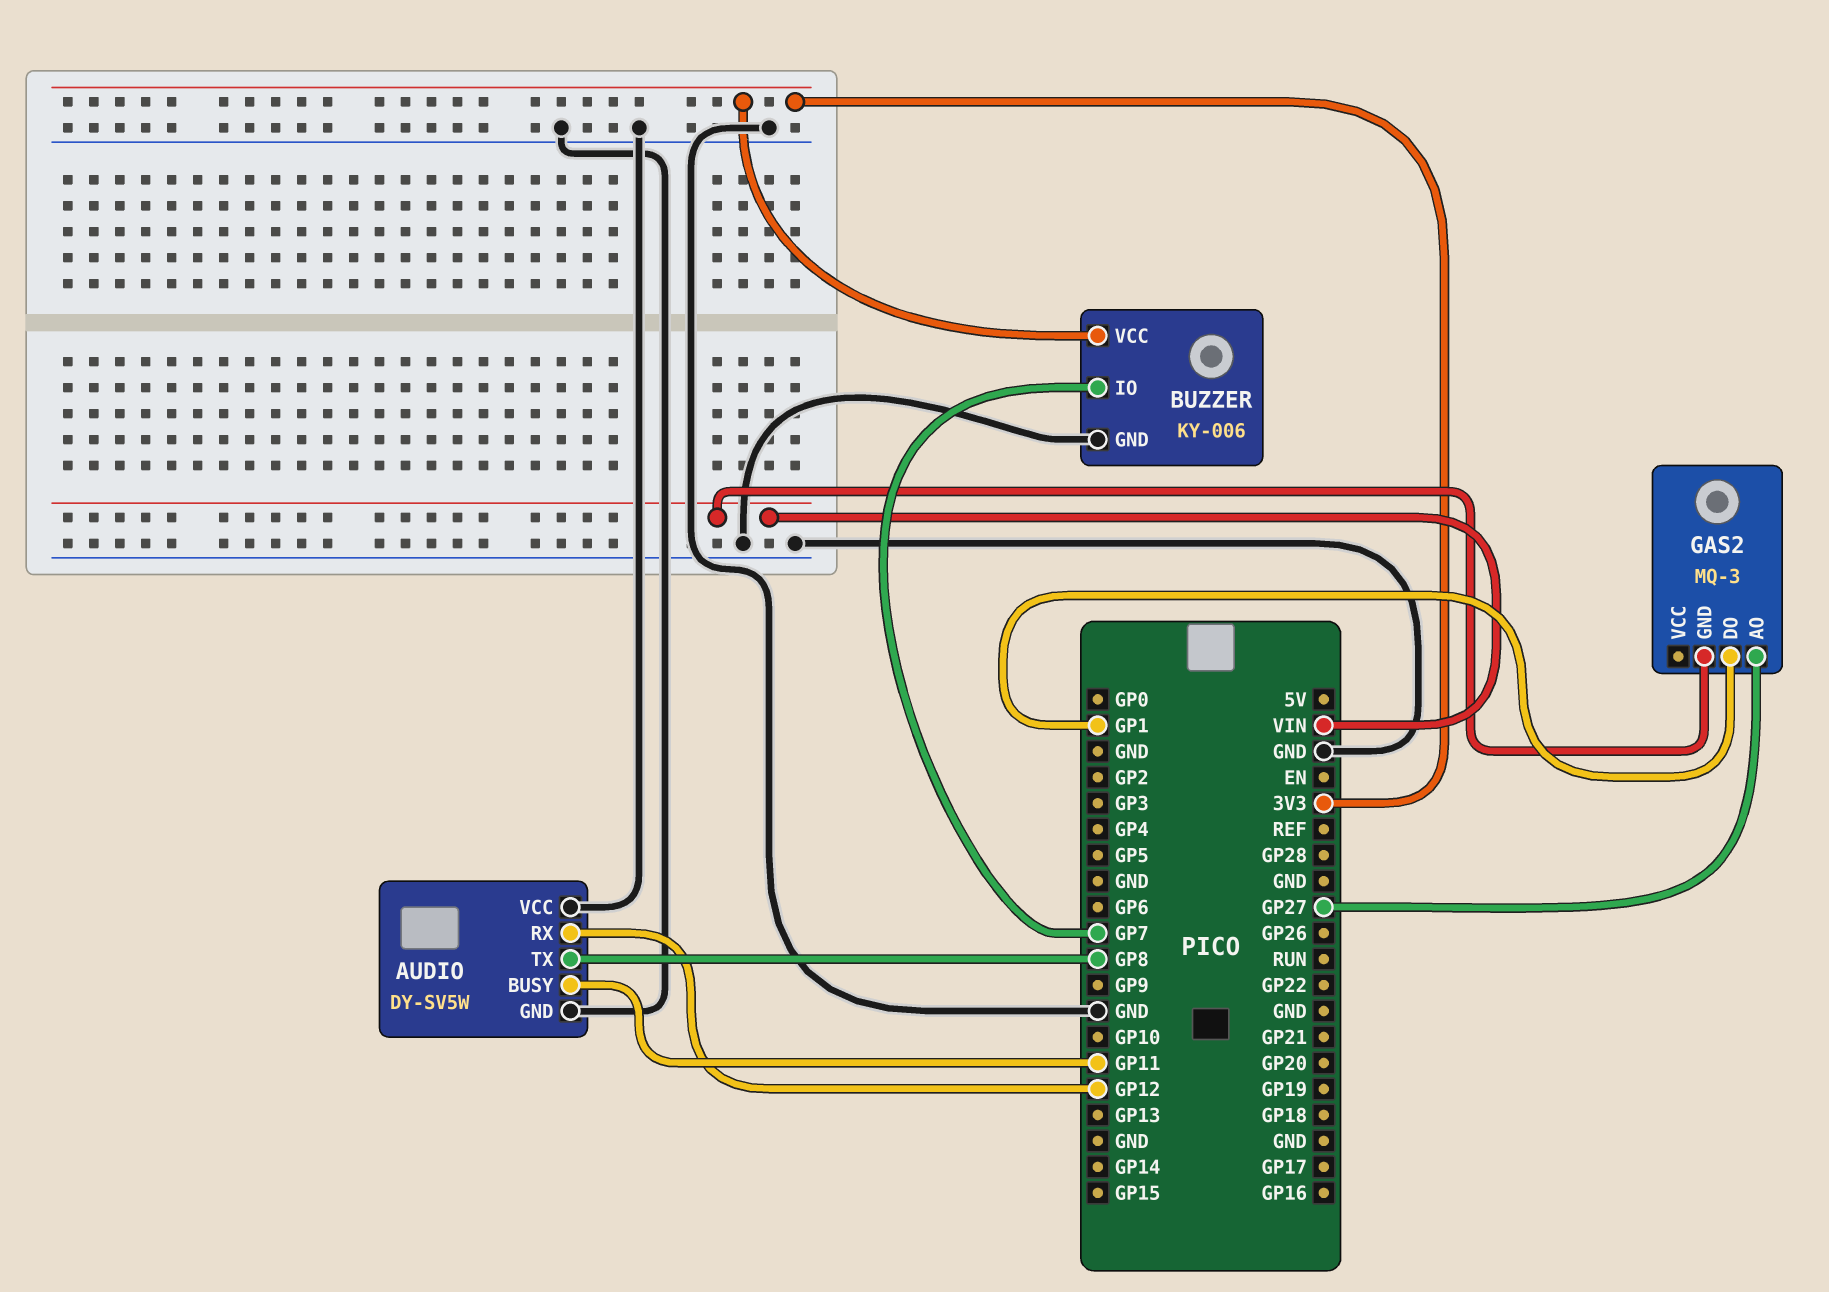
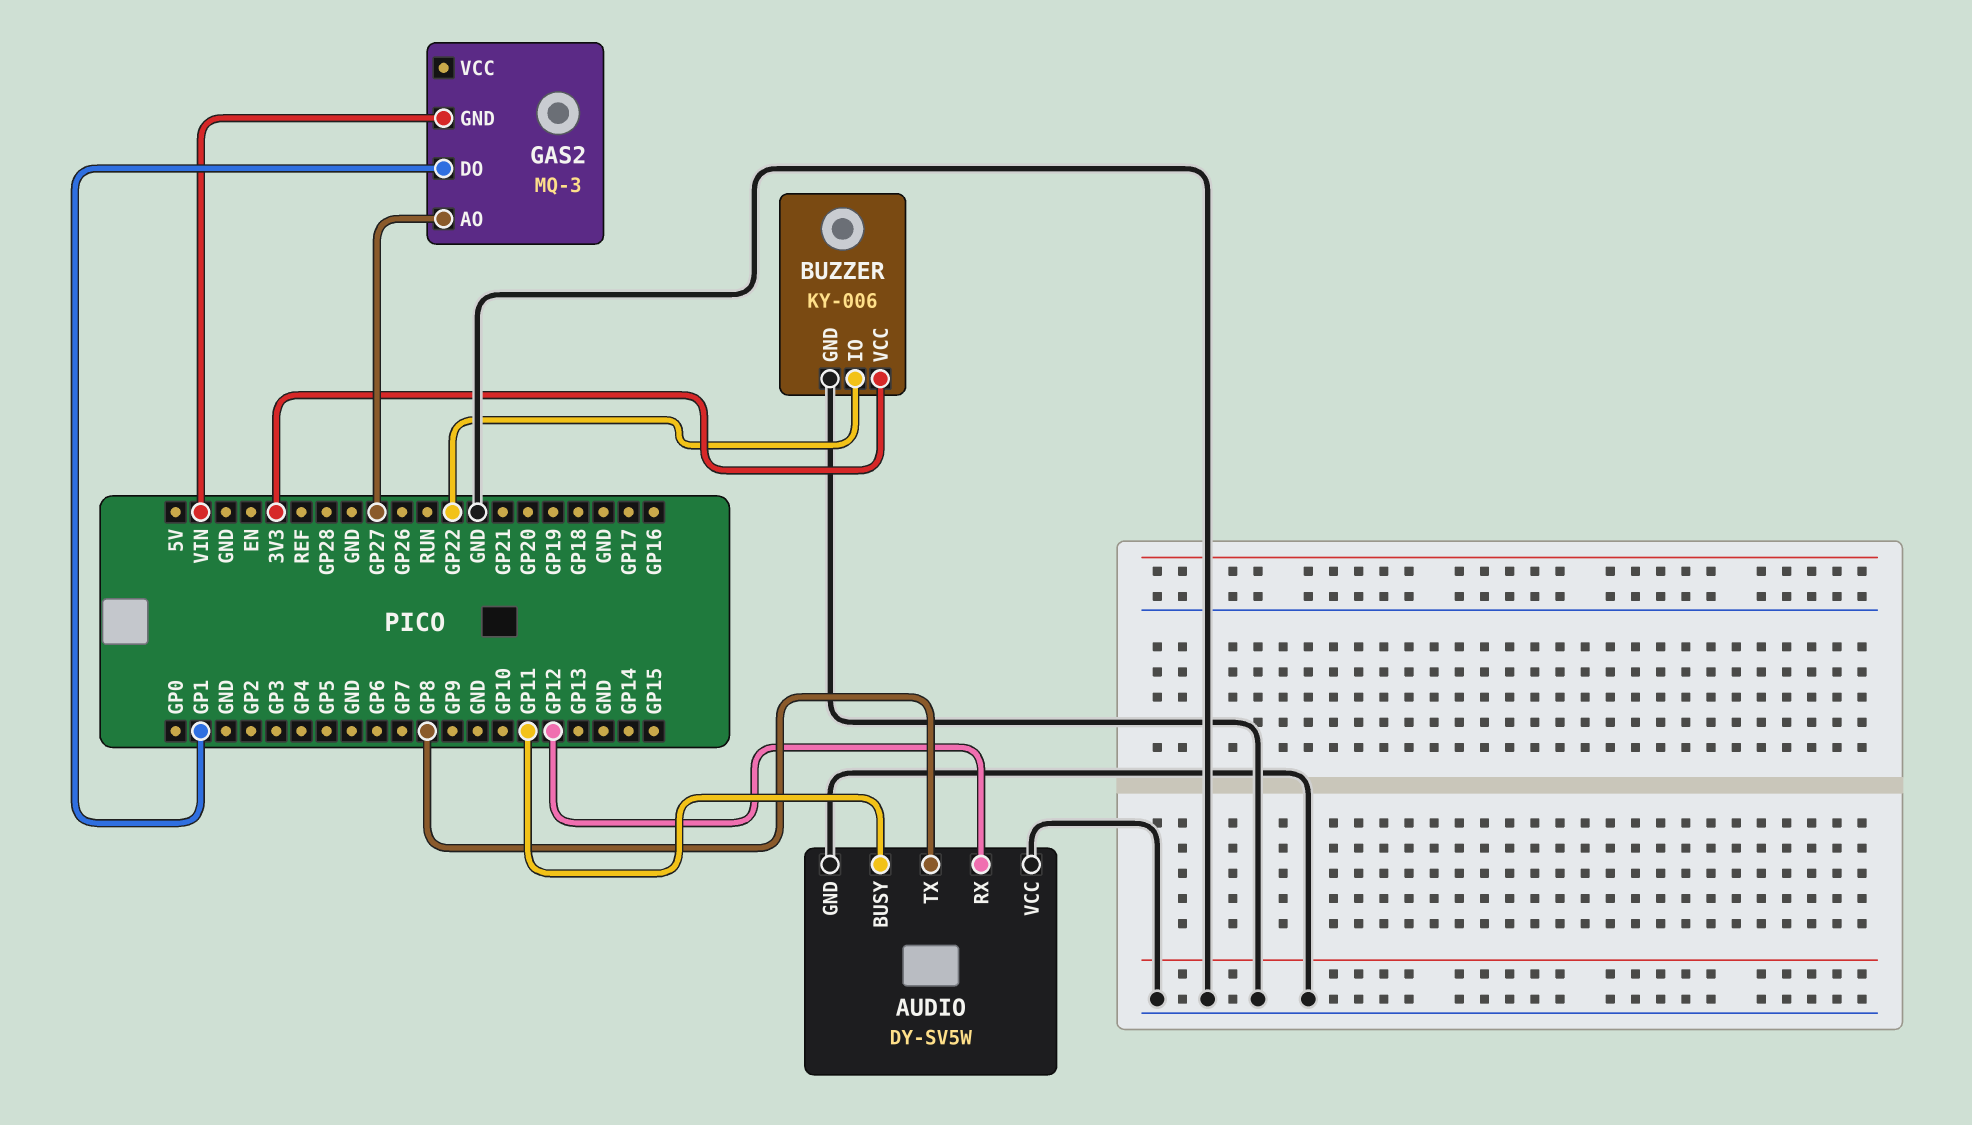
BUZZER pin IO: GP7 -> GP22

